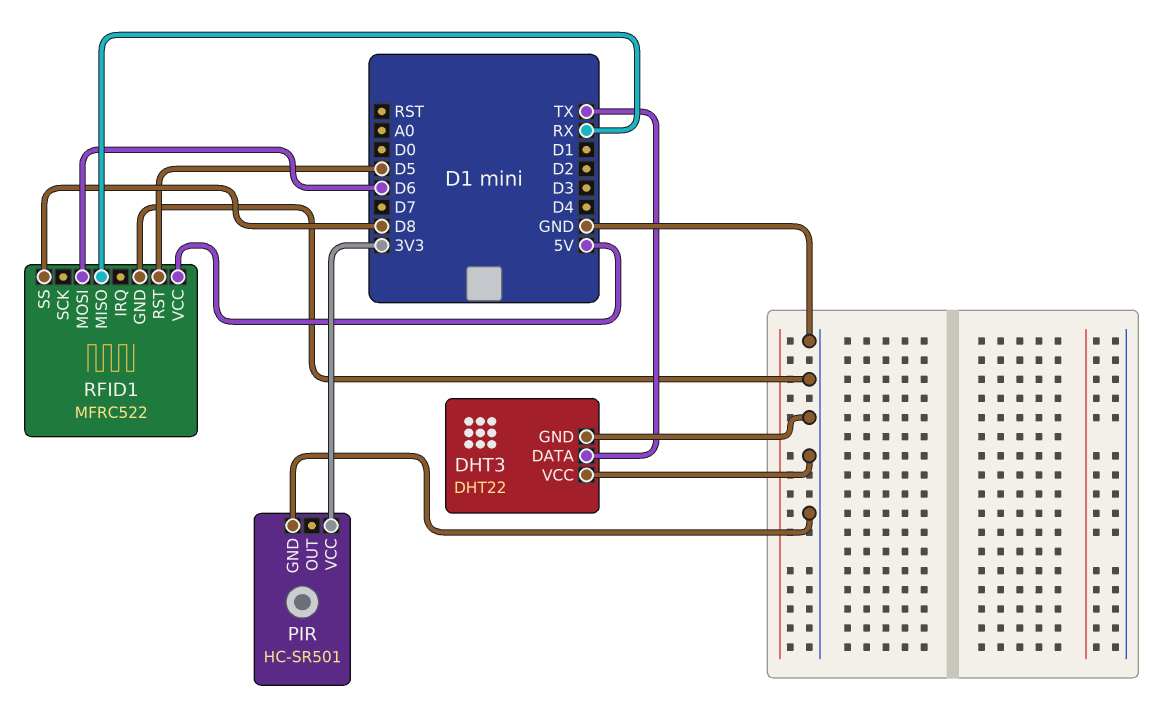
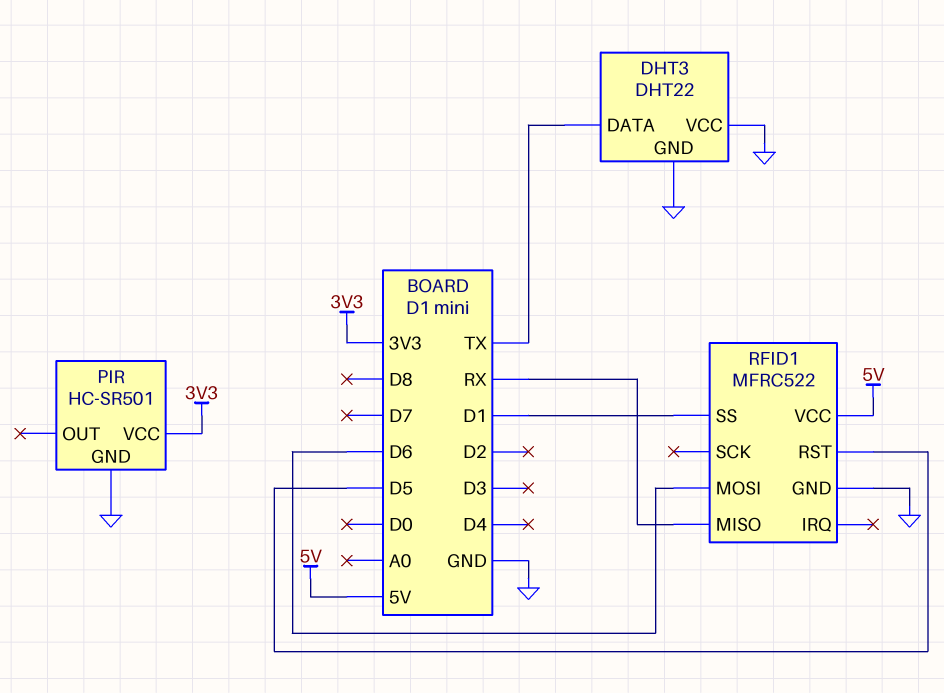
RFID1 pin SS: D8 -> D1

